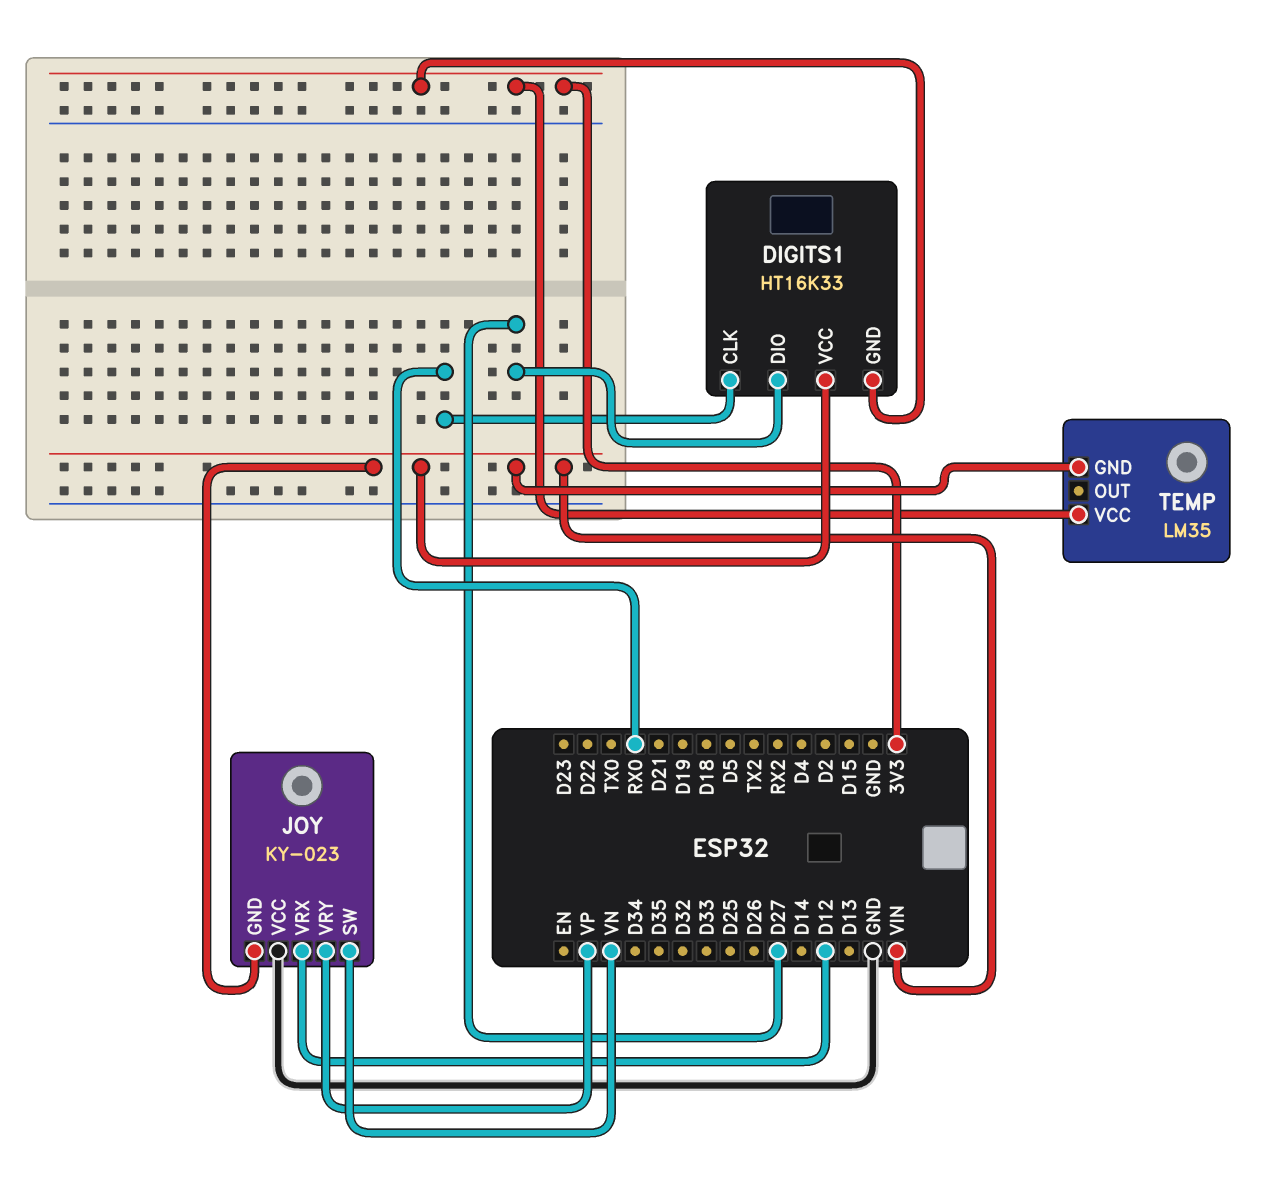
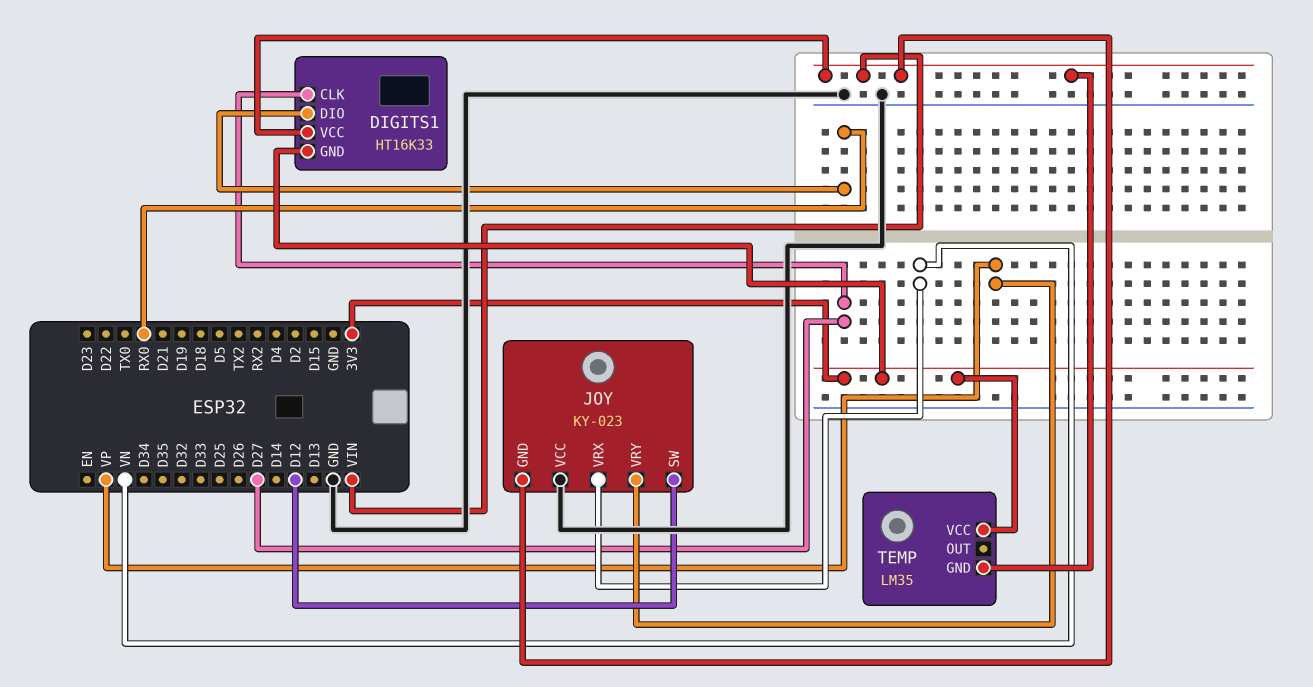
DIGITS1 pin CLK: RX0 -> D27
DIGITS1 pin DIO: D27 -> RX0
JOY pin SW: VN -> D12
JOY pin VRX: D12 -> VN

